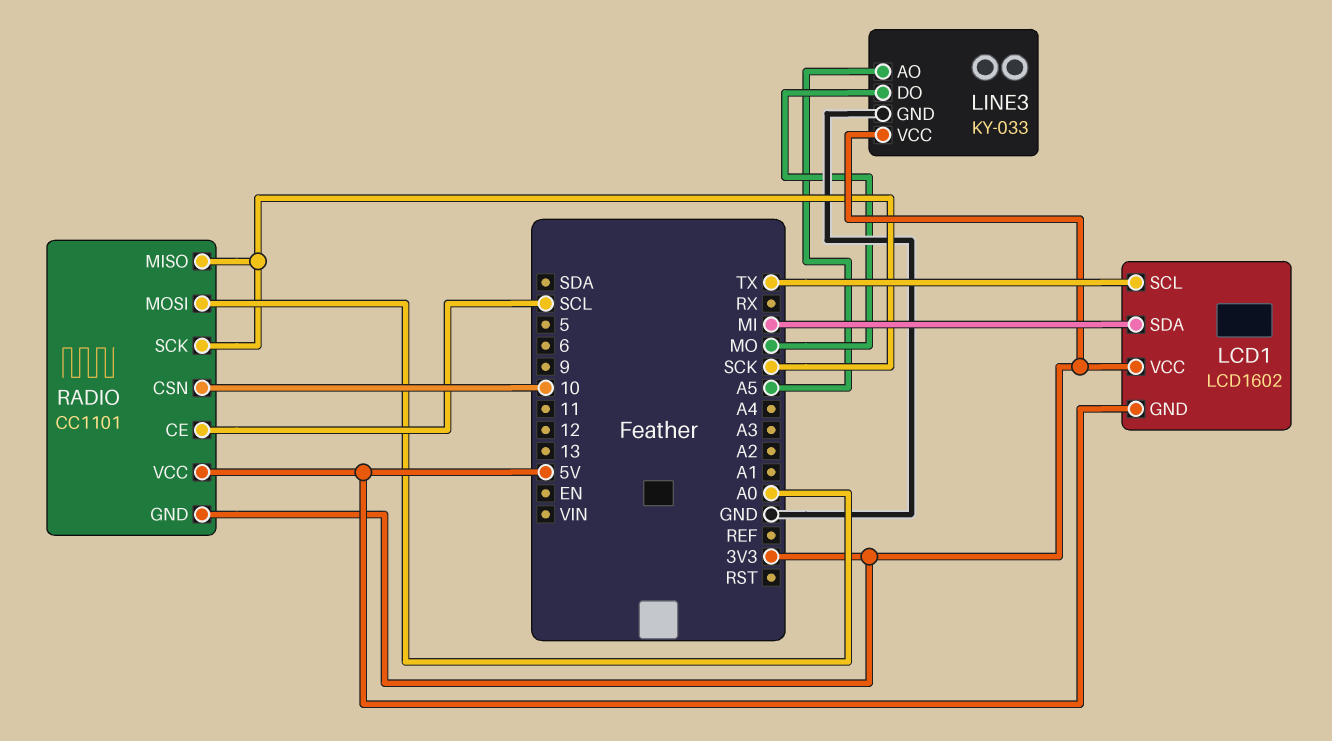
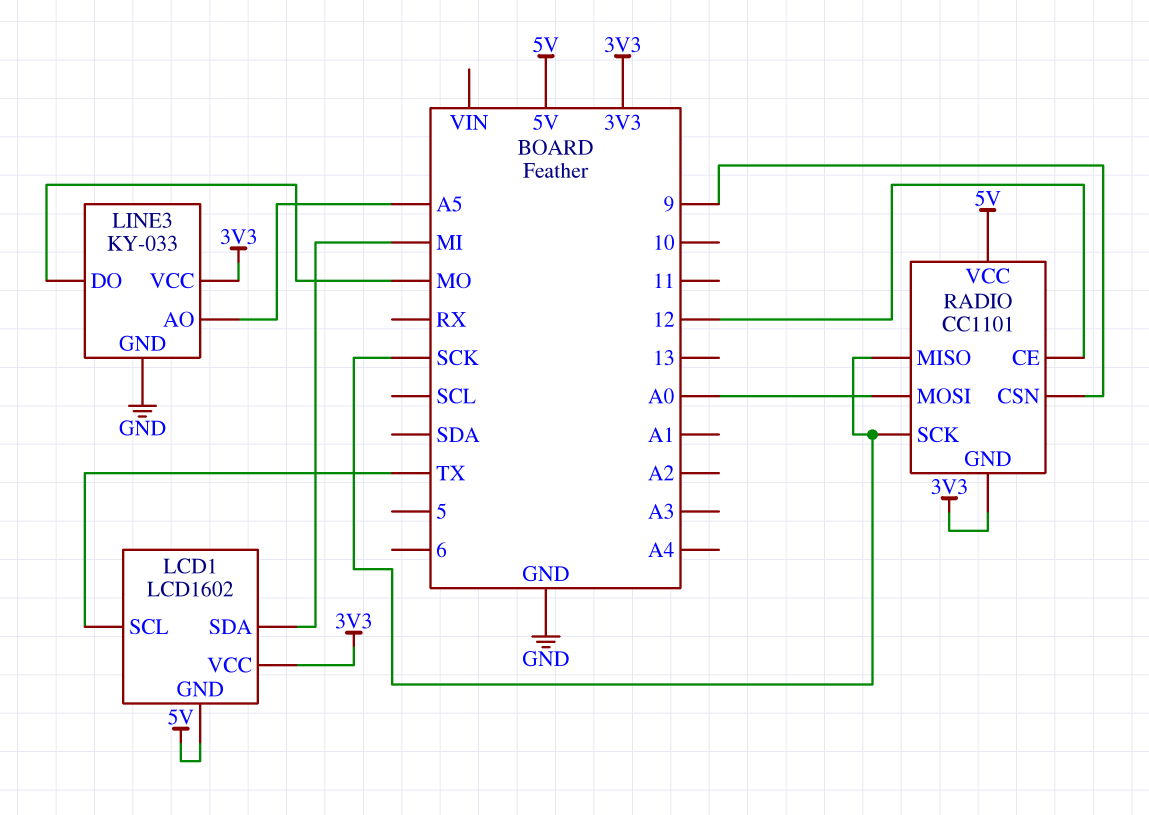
RADIO pin CE: SCL -> 12
RADIO pin CSN: 10 -> 9

